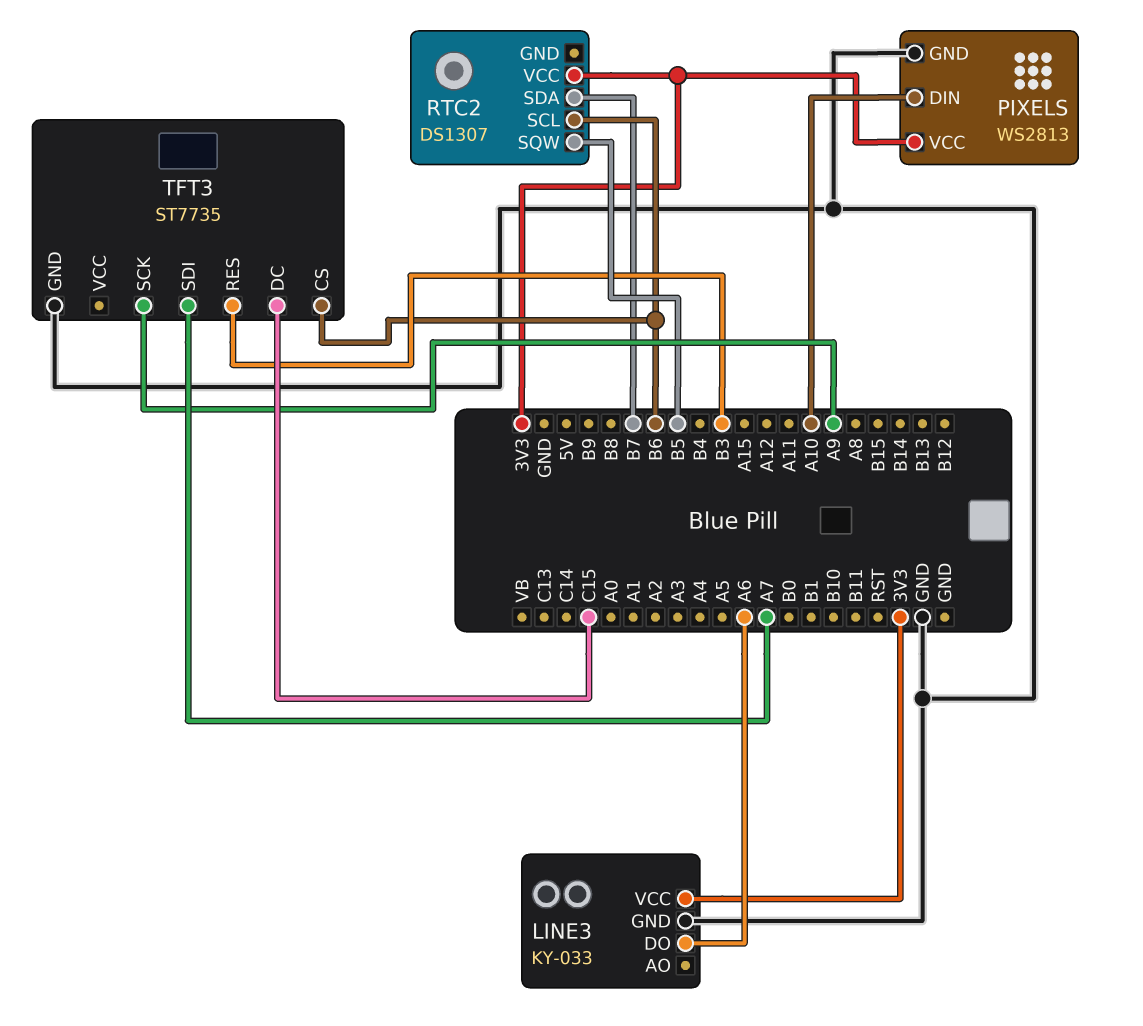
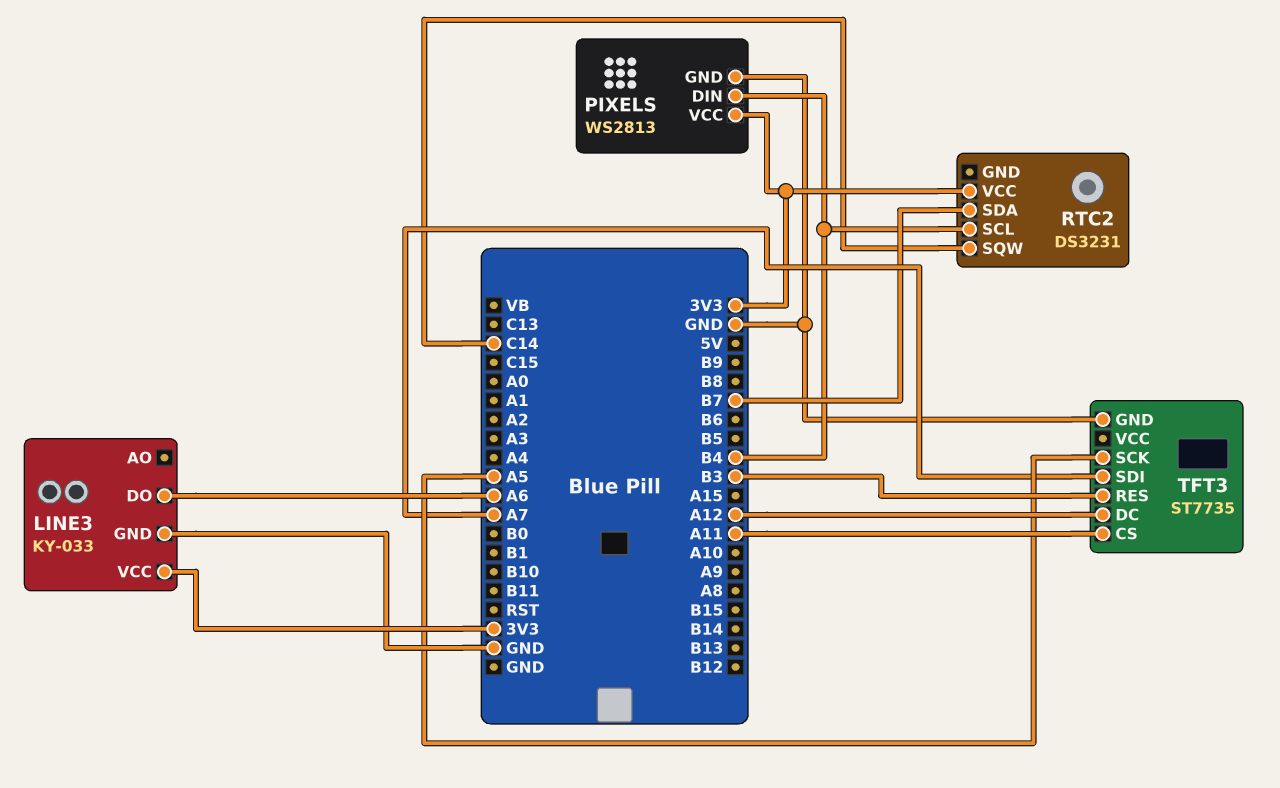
PIXELS pin DIN: A10 -> B4
RTC2: DS1307 -> DS3231
RTC2 pin SCL: B6 -> B4
RTC2 pin SQW: B5 -> C14
TFT3 pin CS: B6 -> A11
TFT3 pin DC: C15 -> A12
TFT3 pin SCK: A9 -> A5

